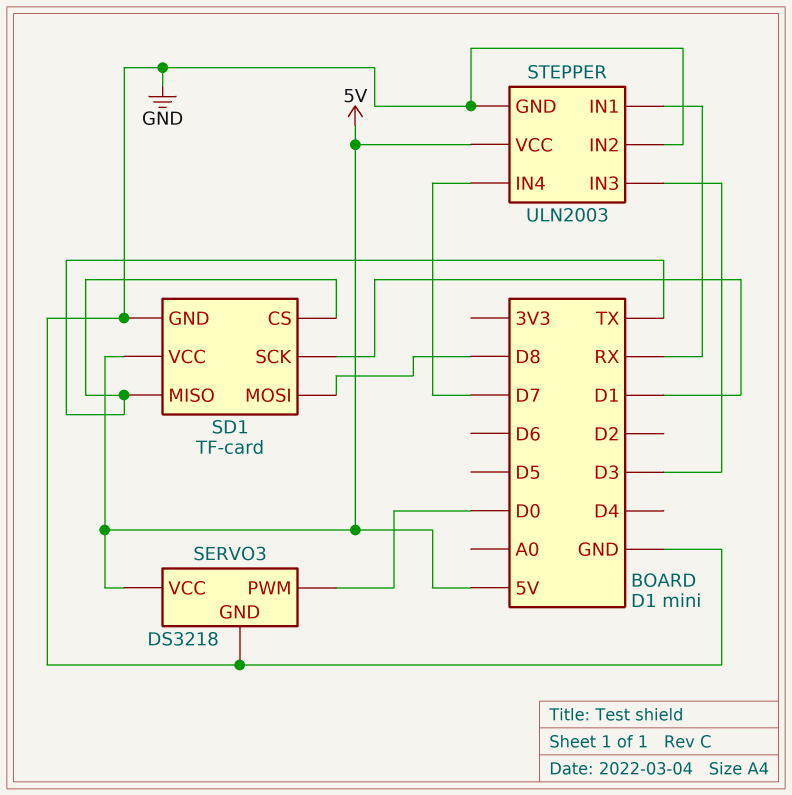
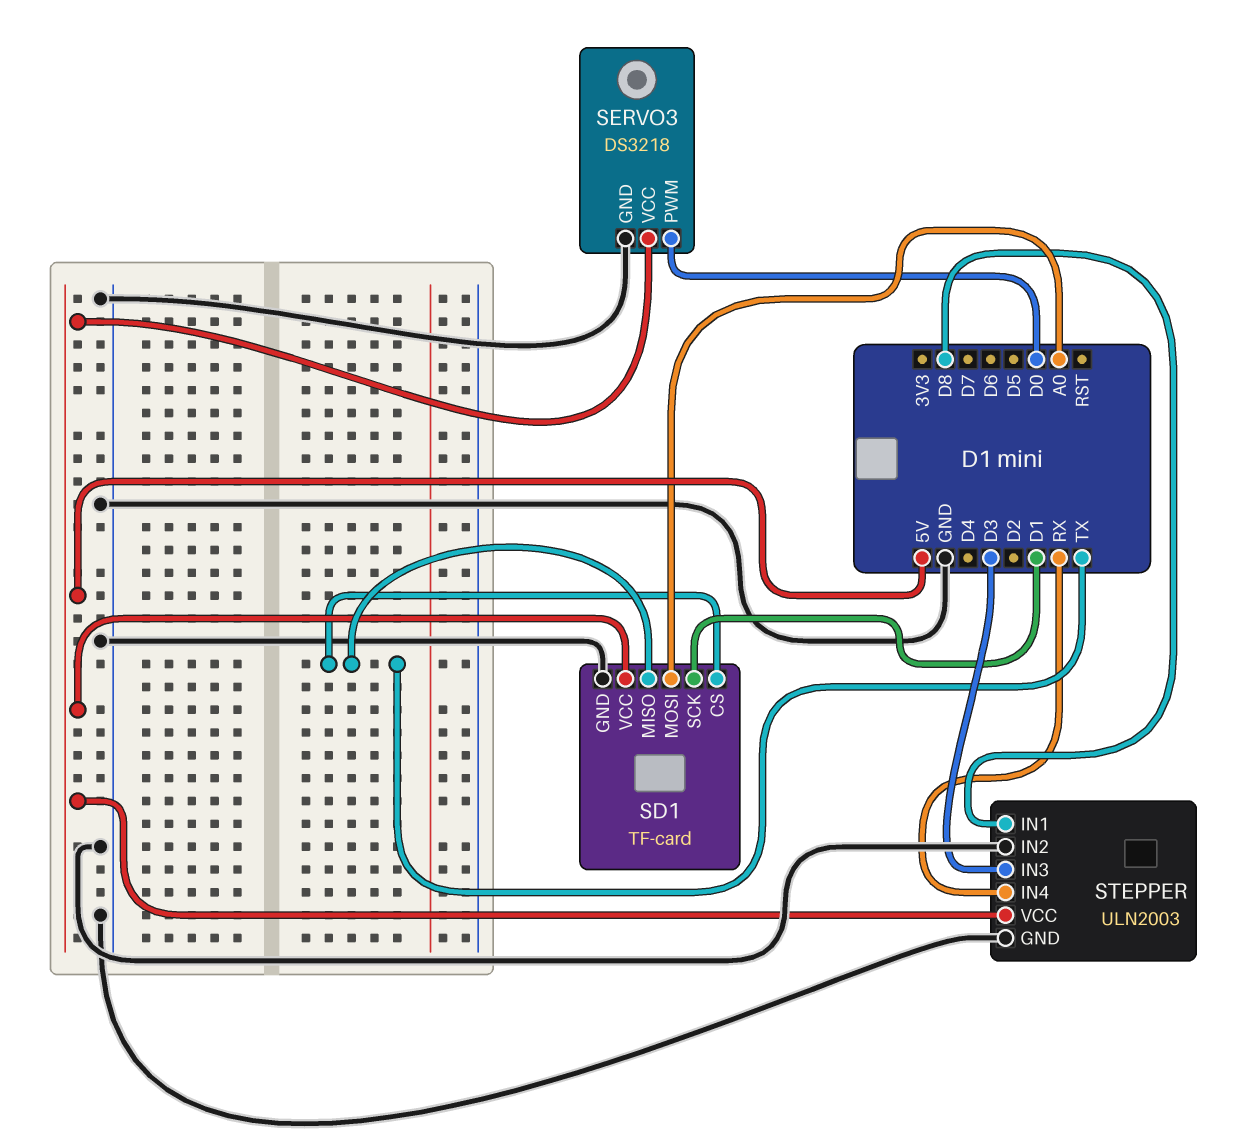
SD1 pin MOSI: D8 -> A0
STEPPER pin IN1: RX -> D8
STEPPER pin IN4: D7 -> RX

